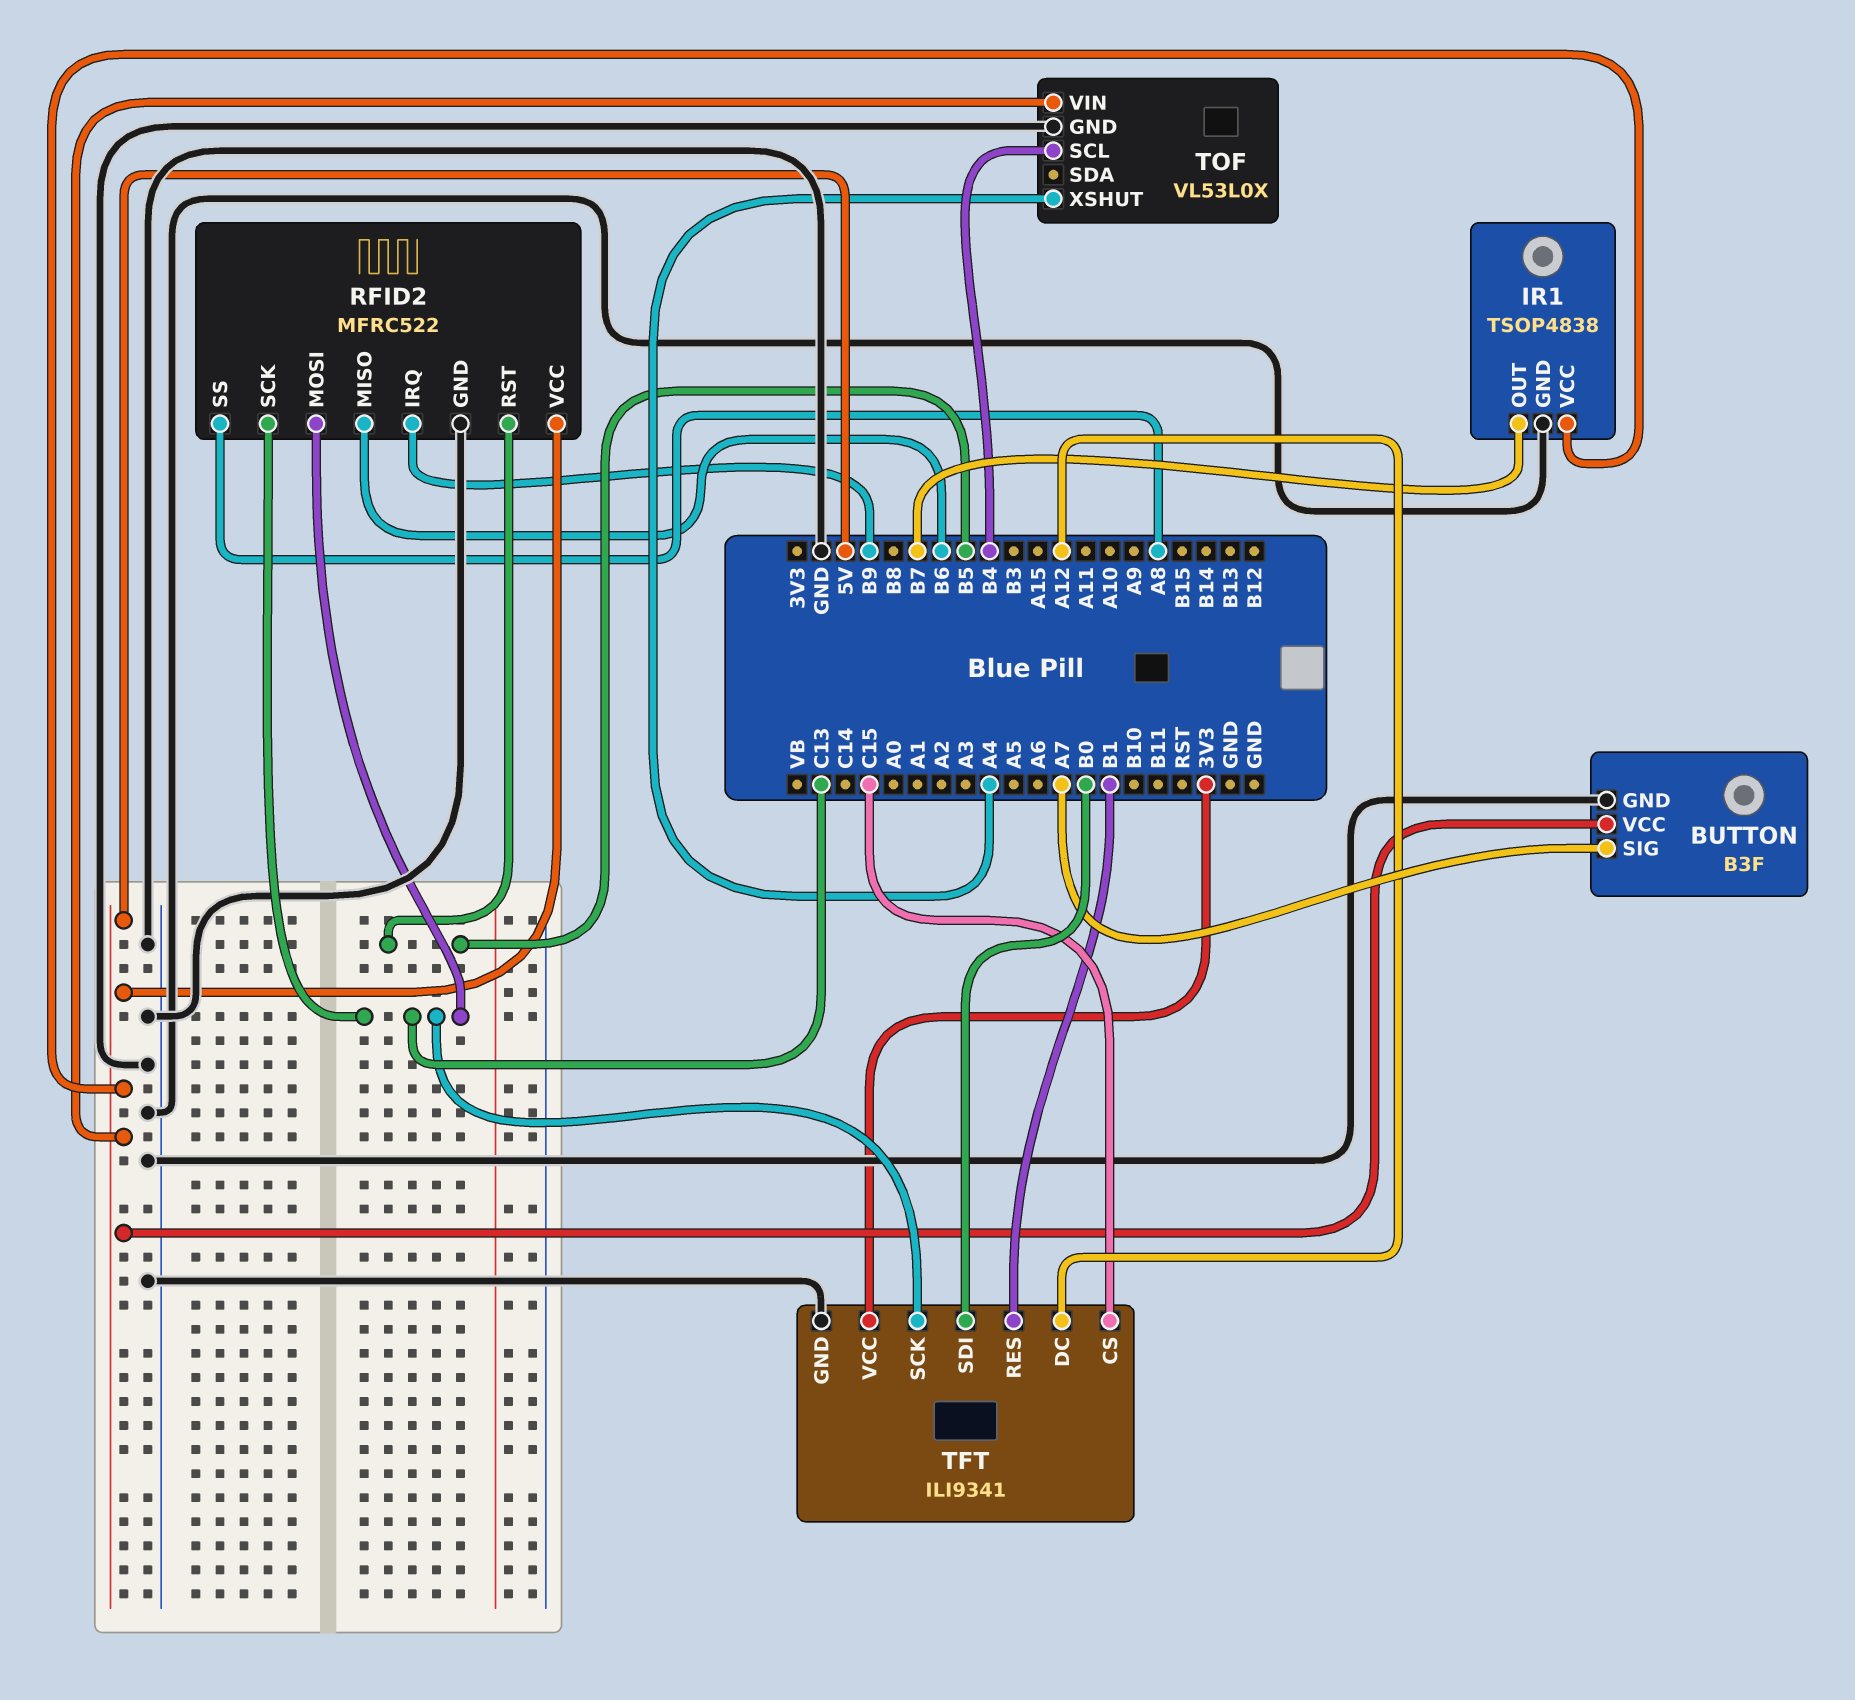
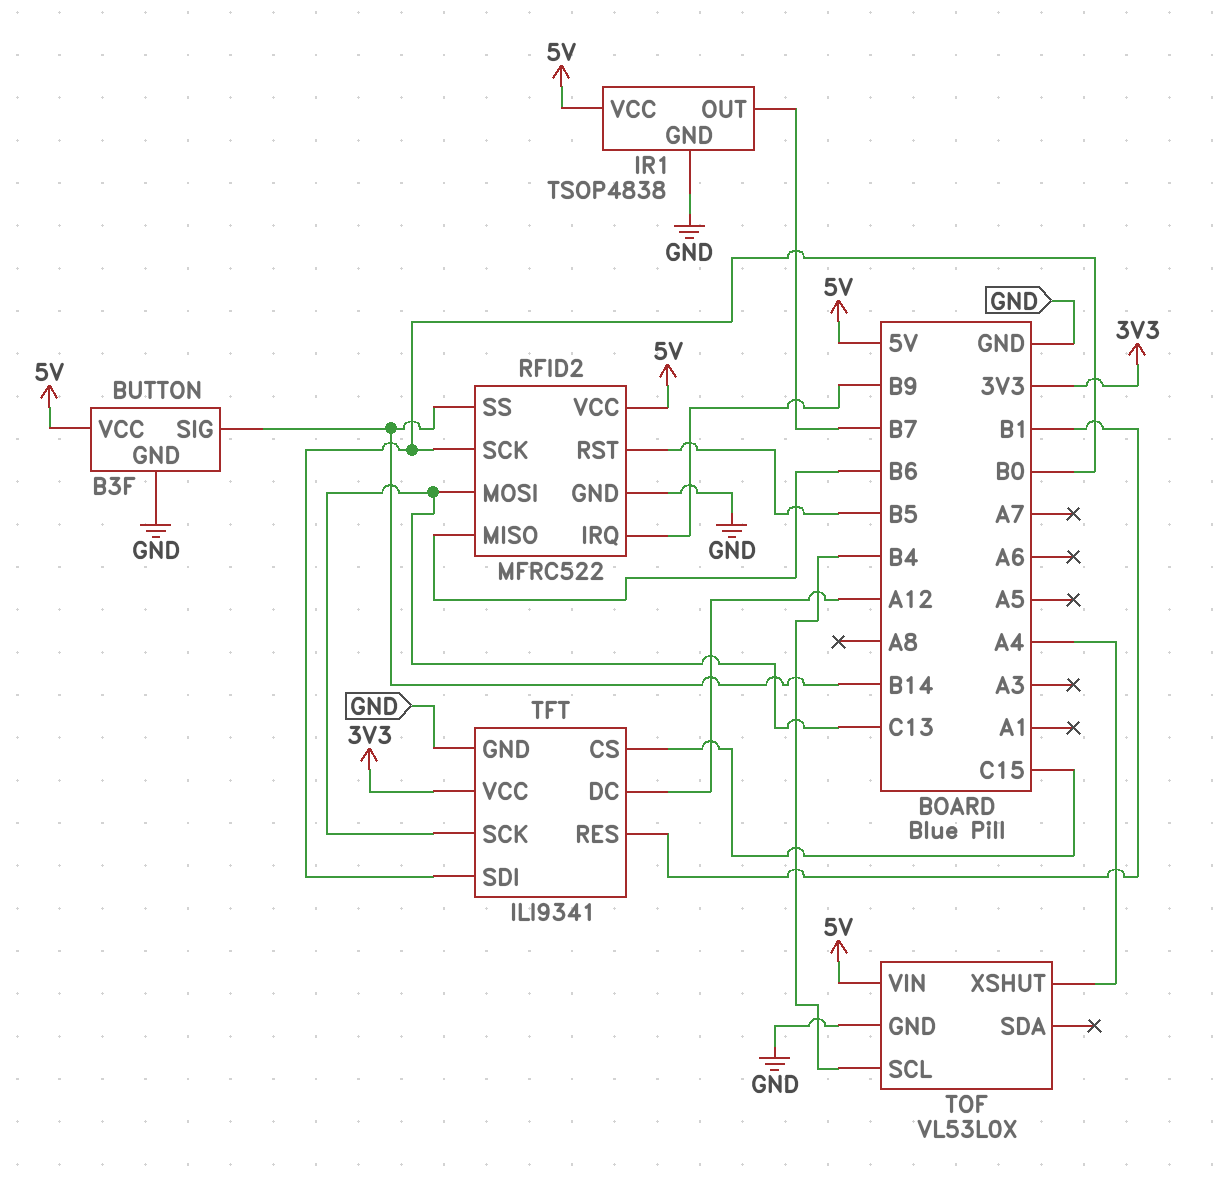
BUTTON pin SIG: A7 -> B14
RFID2 pin SCK: C13 -> B0
RFID2 pin SS: A8 -> B14

